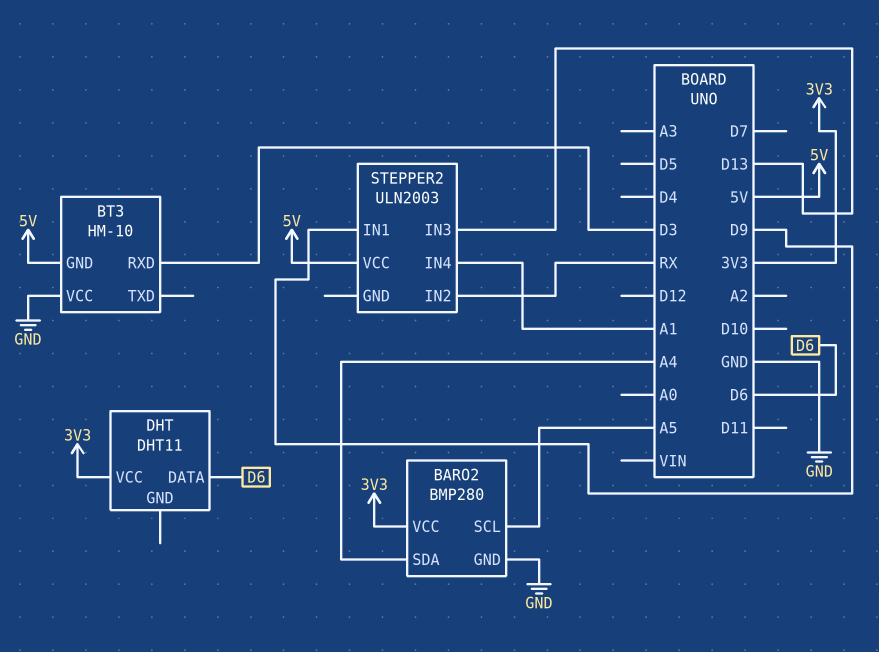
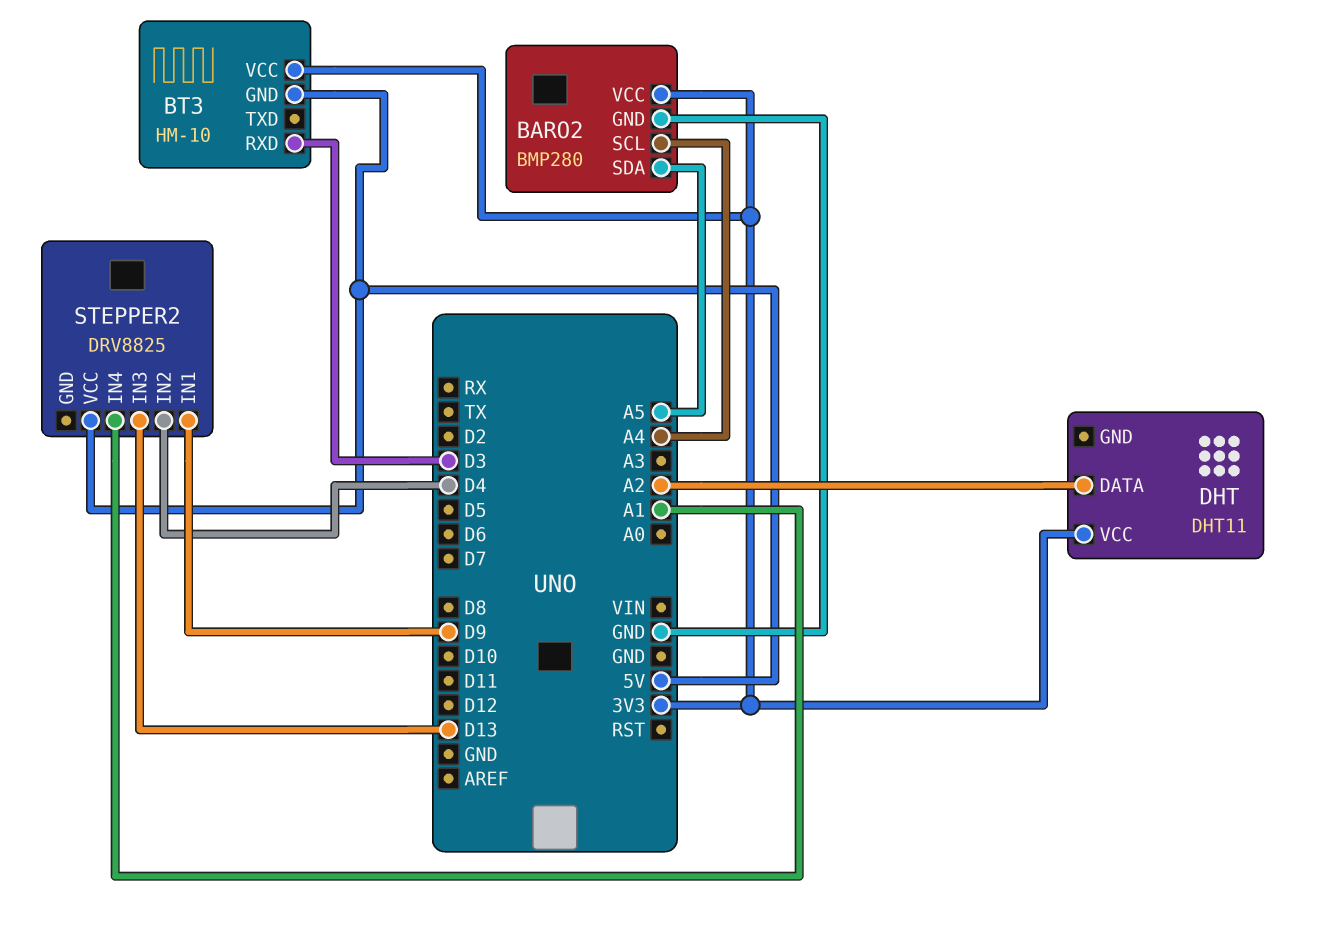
BARO2 pin SCL: A5 -> A4
BARO2 pin SDA: A4 -> A5
BT3 pin VCC: GND -> 3V3
DHT pin DATA: D6 -> A2
STEPPER2: ULN2003 -> DRV8825
STEPPER2 pin IN2: RX -> D4

